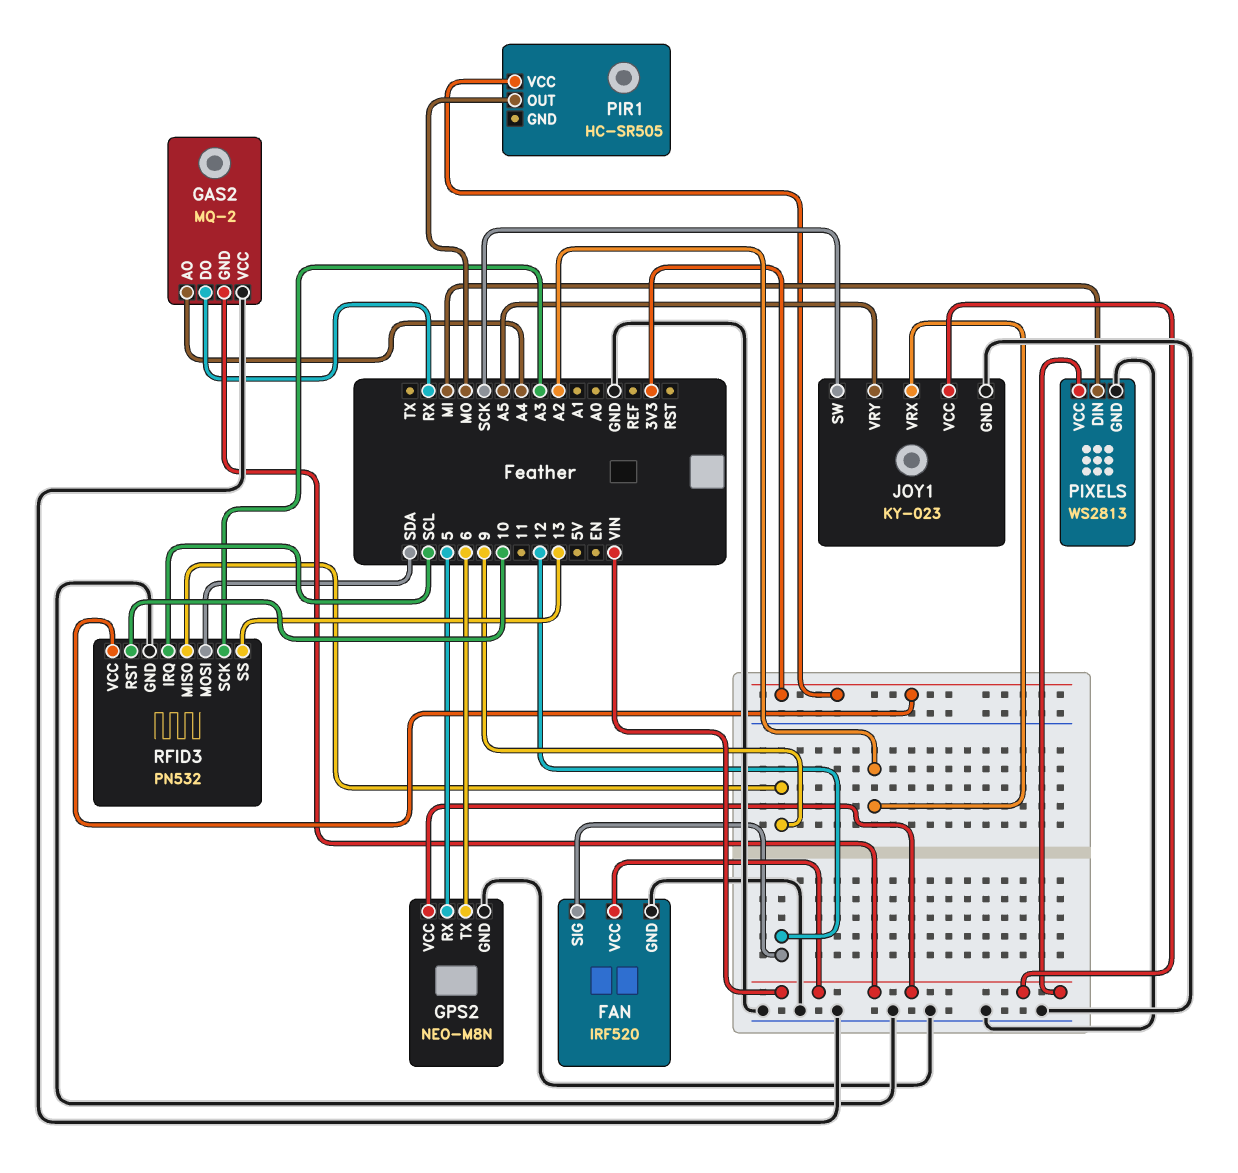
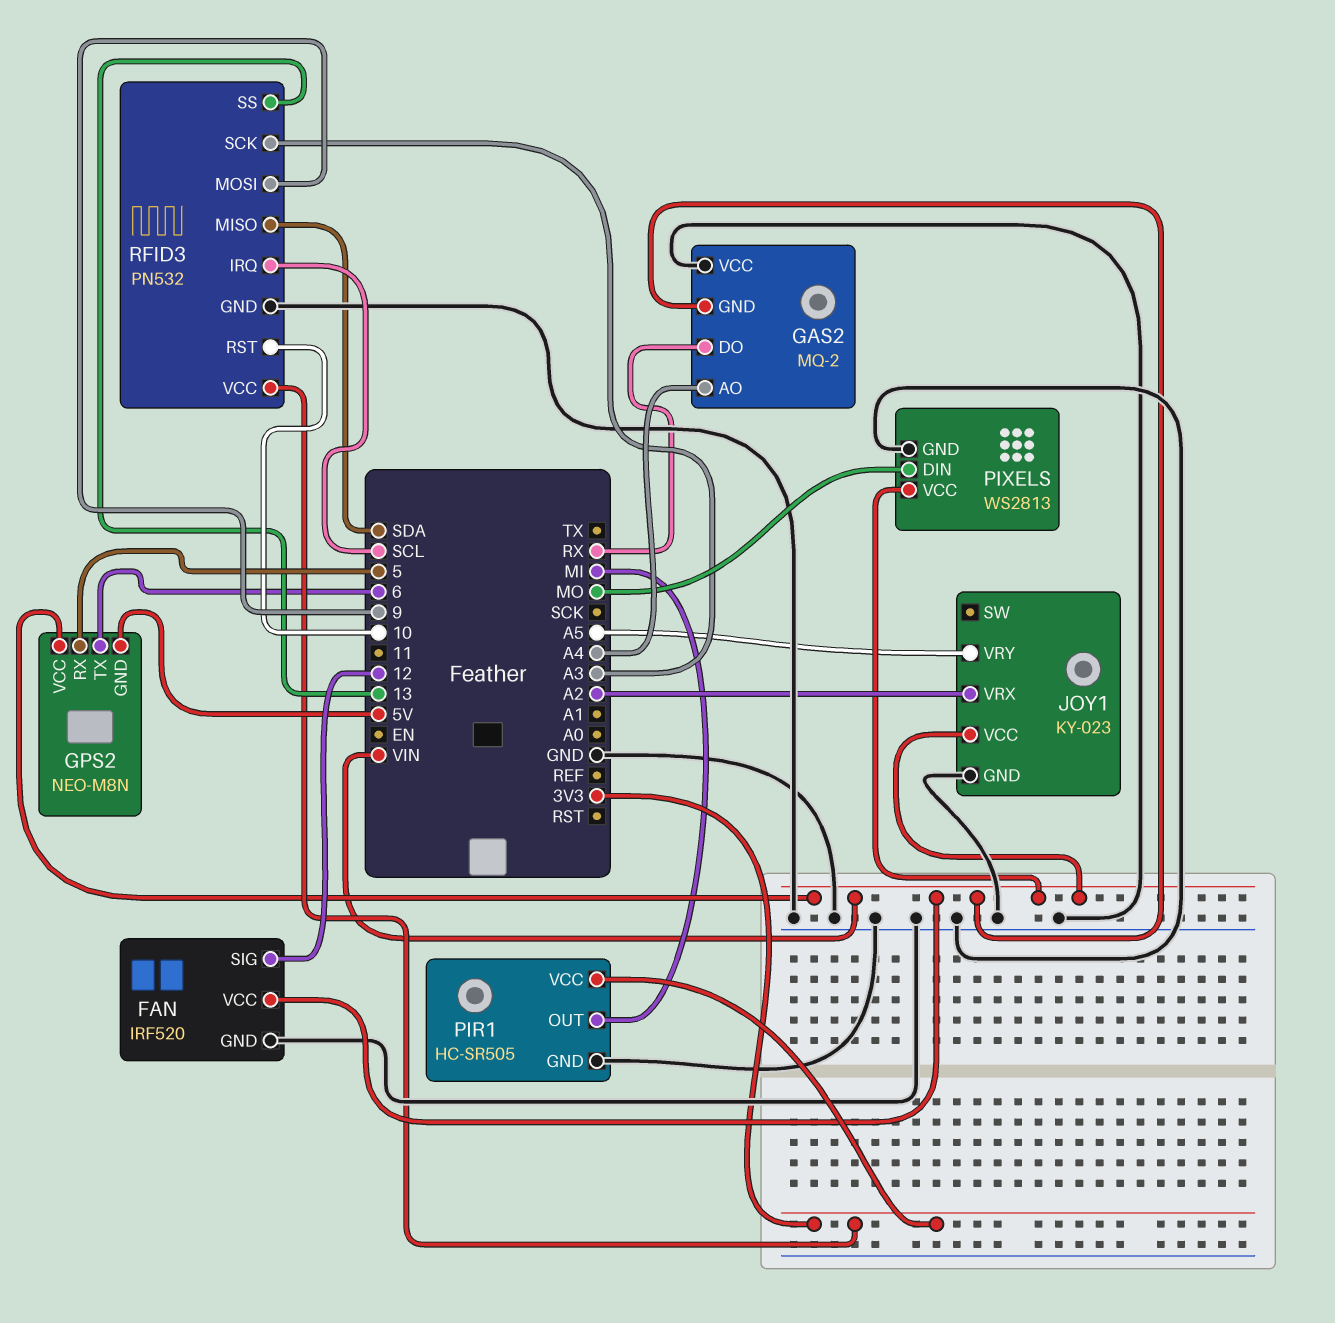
GPS2 pin GND: GND -> 5V
JOY1 pin SW: SCK -> none
PIR1 pin GND: none -> GND
PIR1 pin OUT: MO -> MI
PIXELS pin DIN: MI -> MO
RFID3 pin MISO: 9 -> SDA
RFID3 pin MOSI: SDA -> 9

